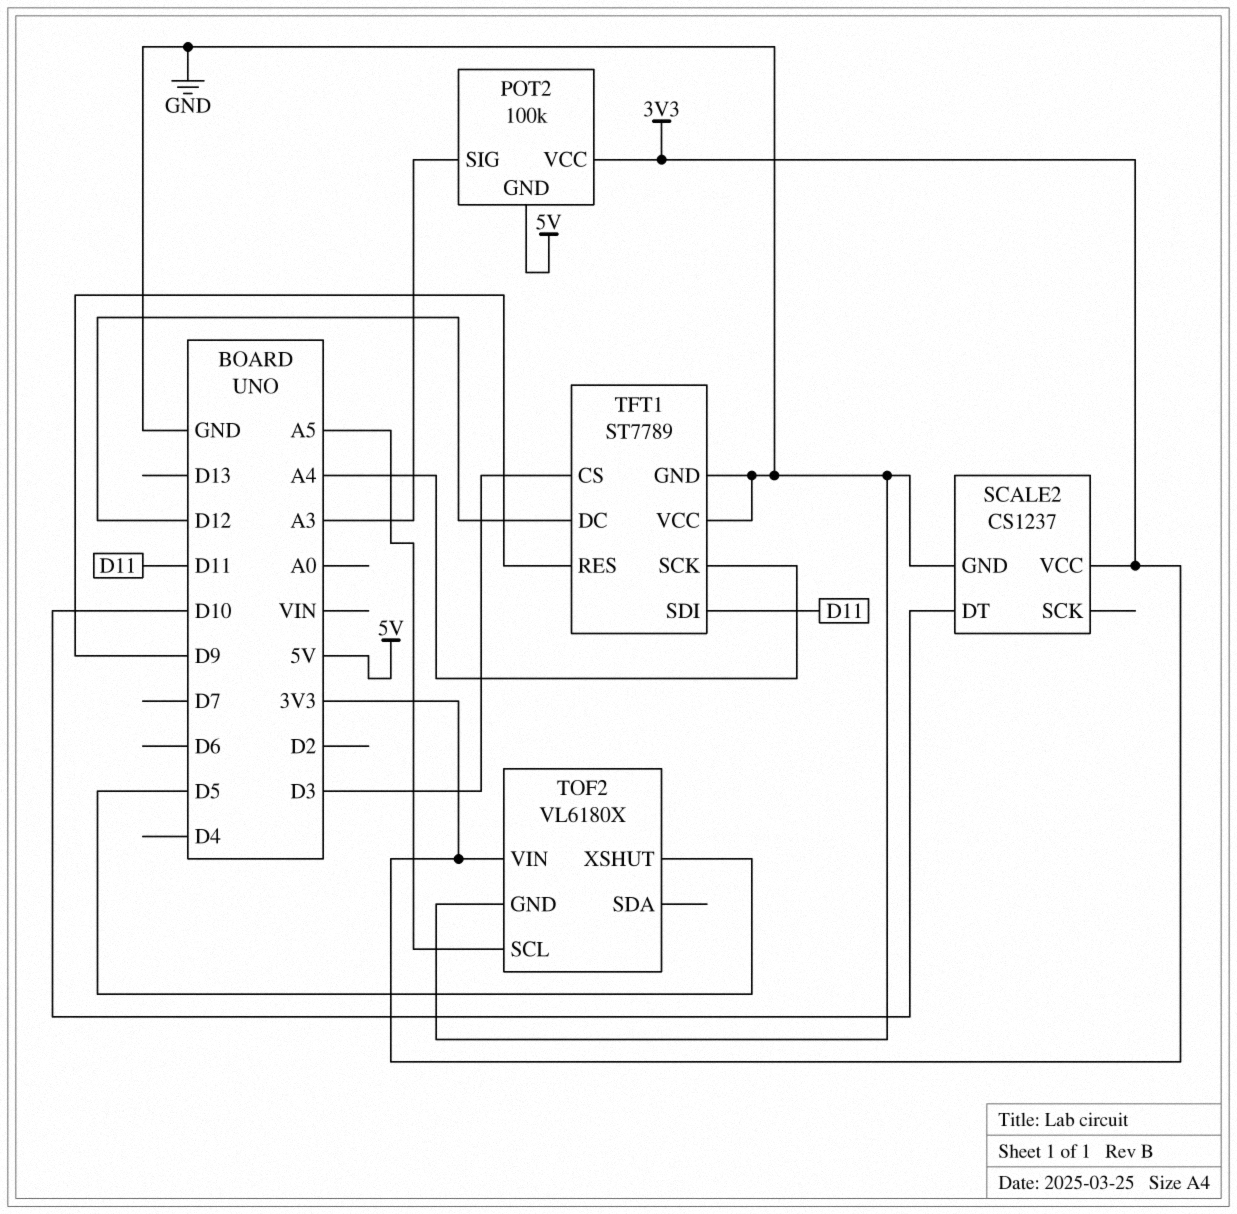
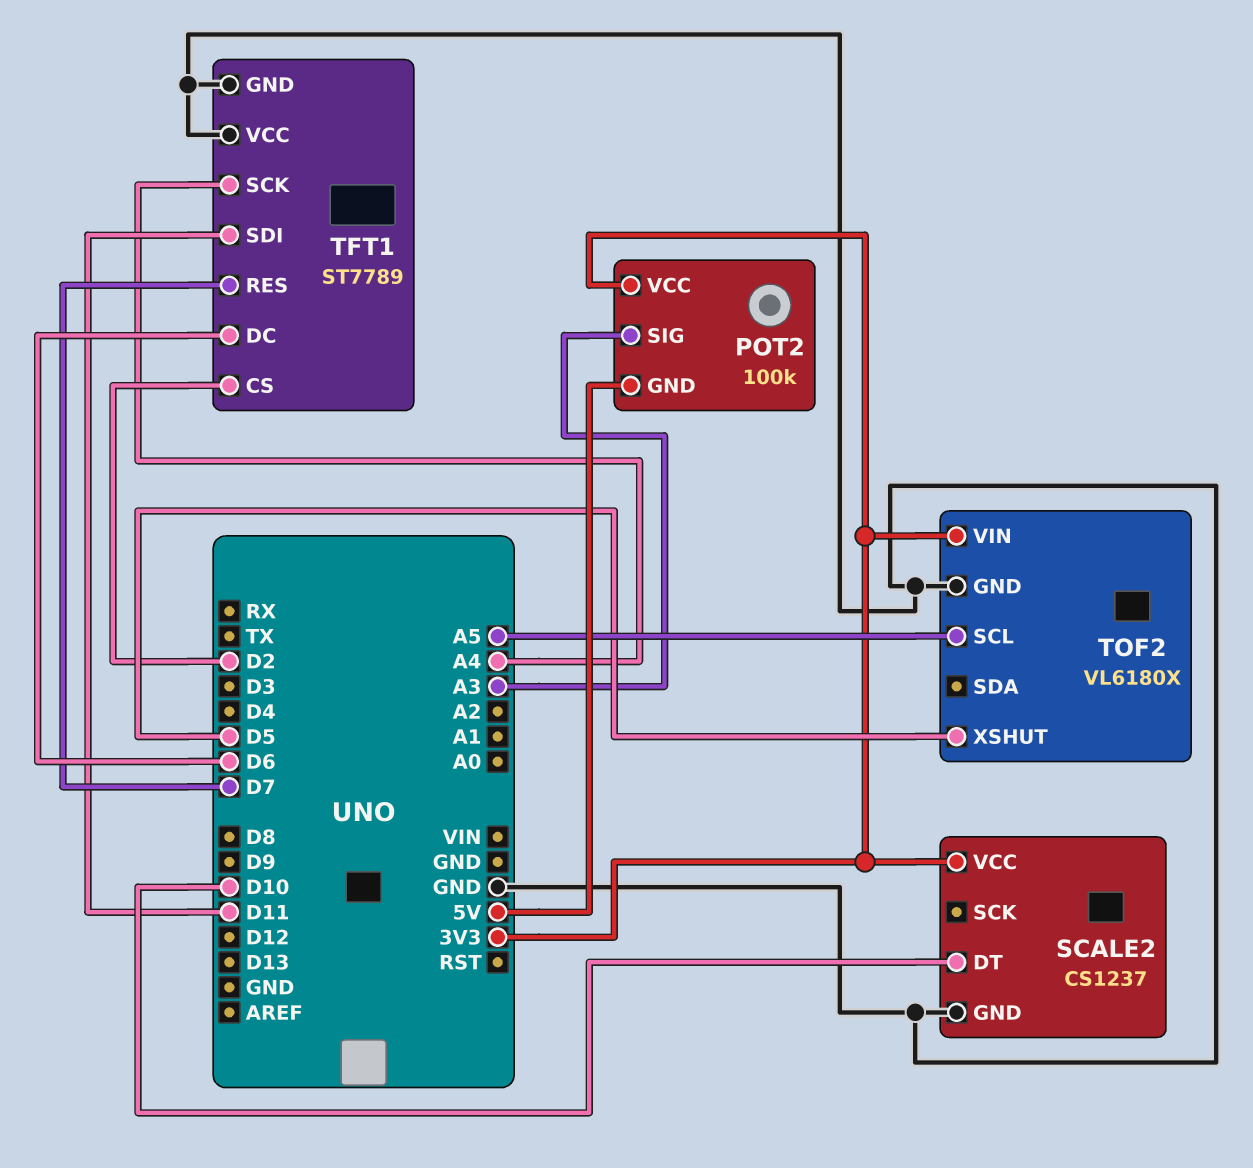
TFT1 pin CS: D3 -> D2
TFT1 pin DC: D12 -> D6
TFT1 pin RES: D9 -> D7

